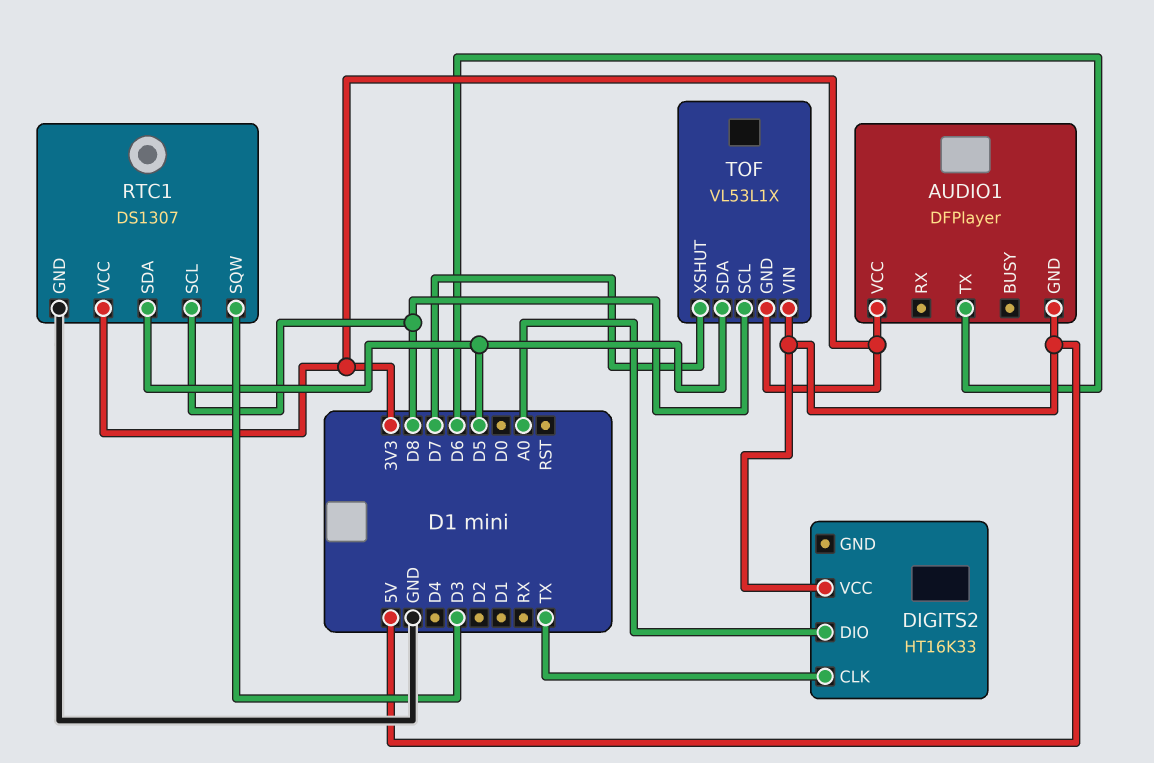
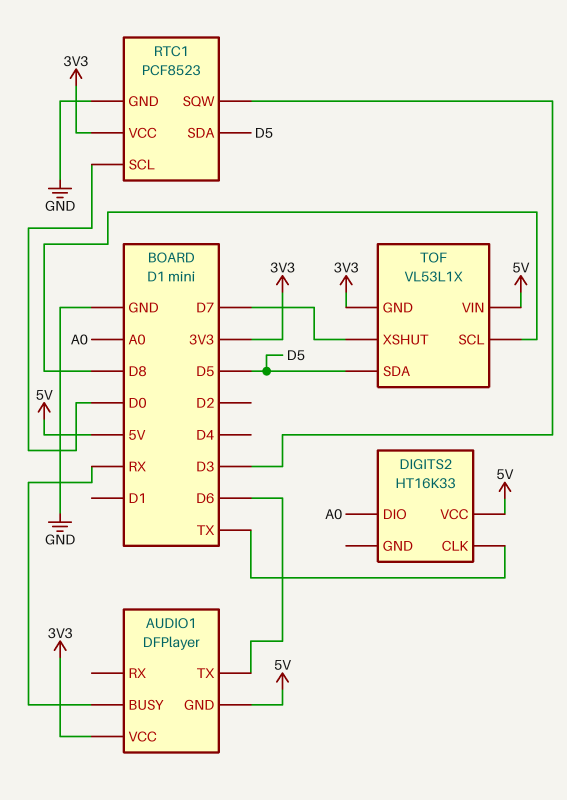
AUDIO1 pin BUSY: none -> RX
RTC1: DS1307 -> PCF8523
RTC1 pin SCL: D8 -> D0

